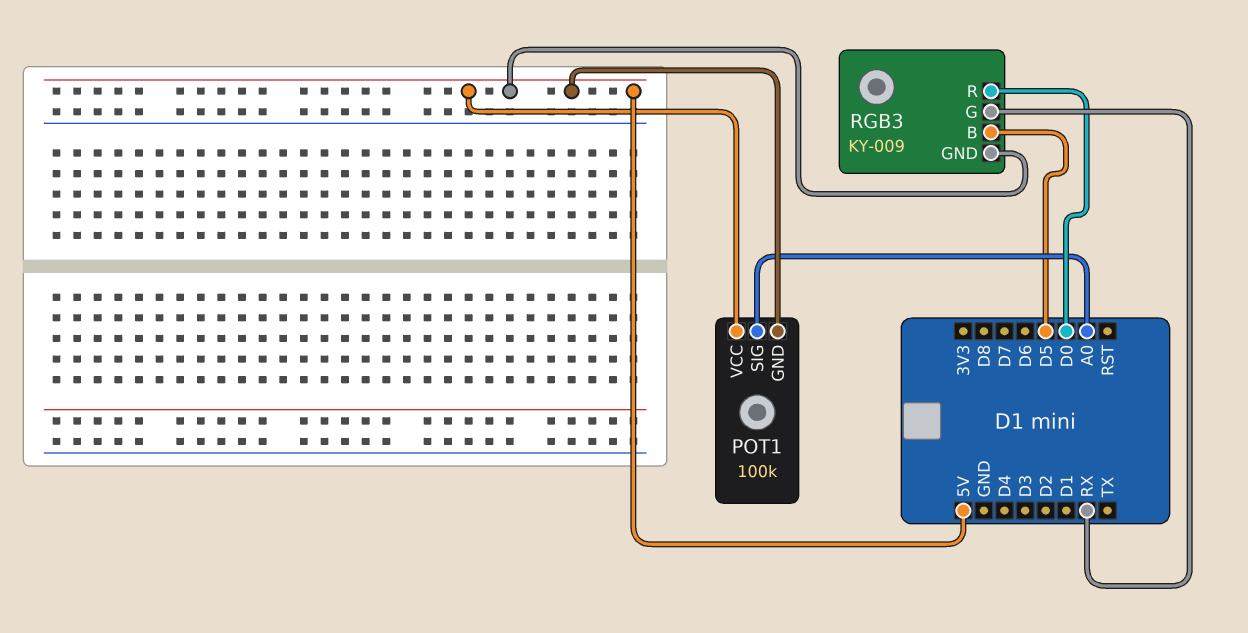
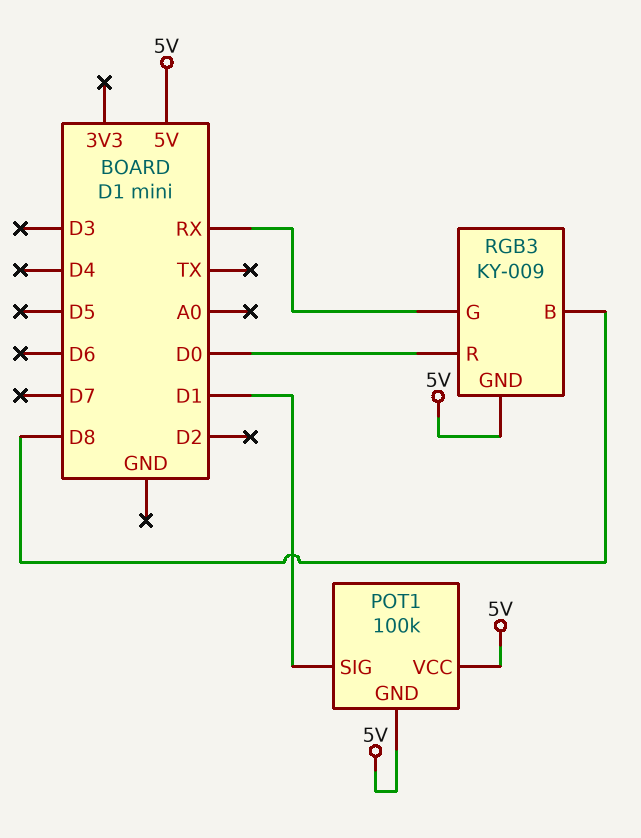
POT1 pin SIG: A0 -> D1
RGB3 pin B: D5 -> D8

